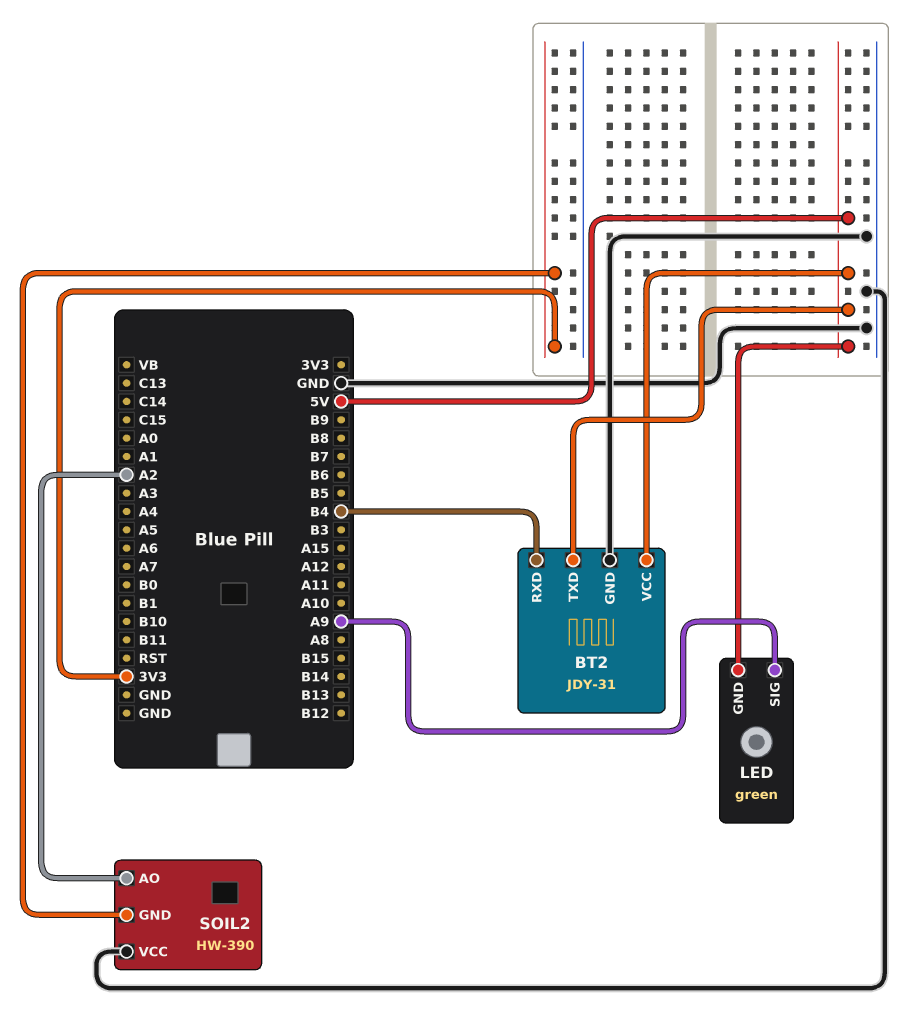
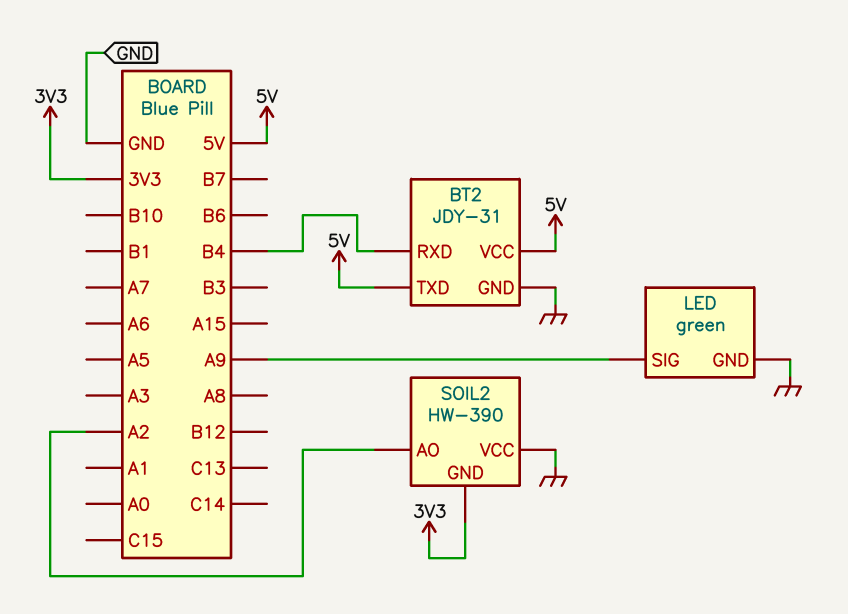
LED pin GND: 5V -> GND

